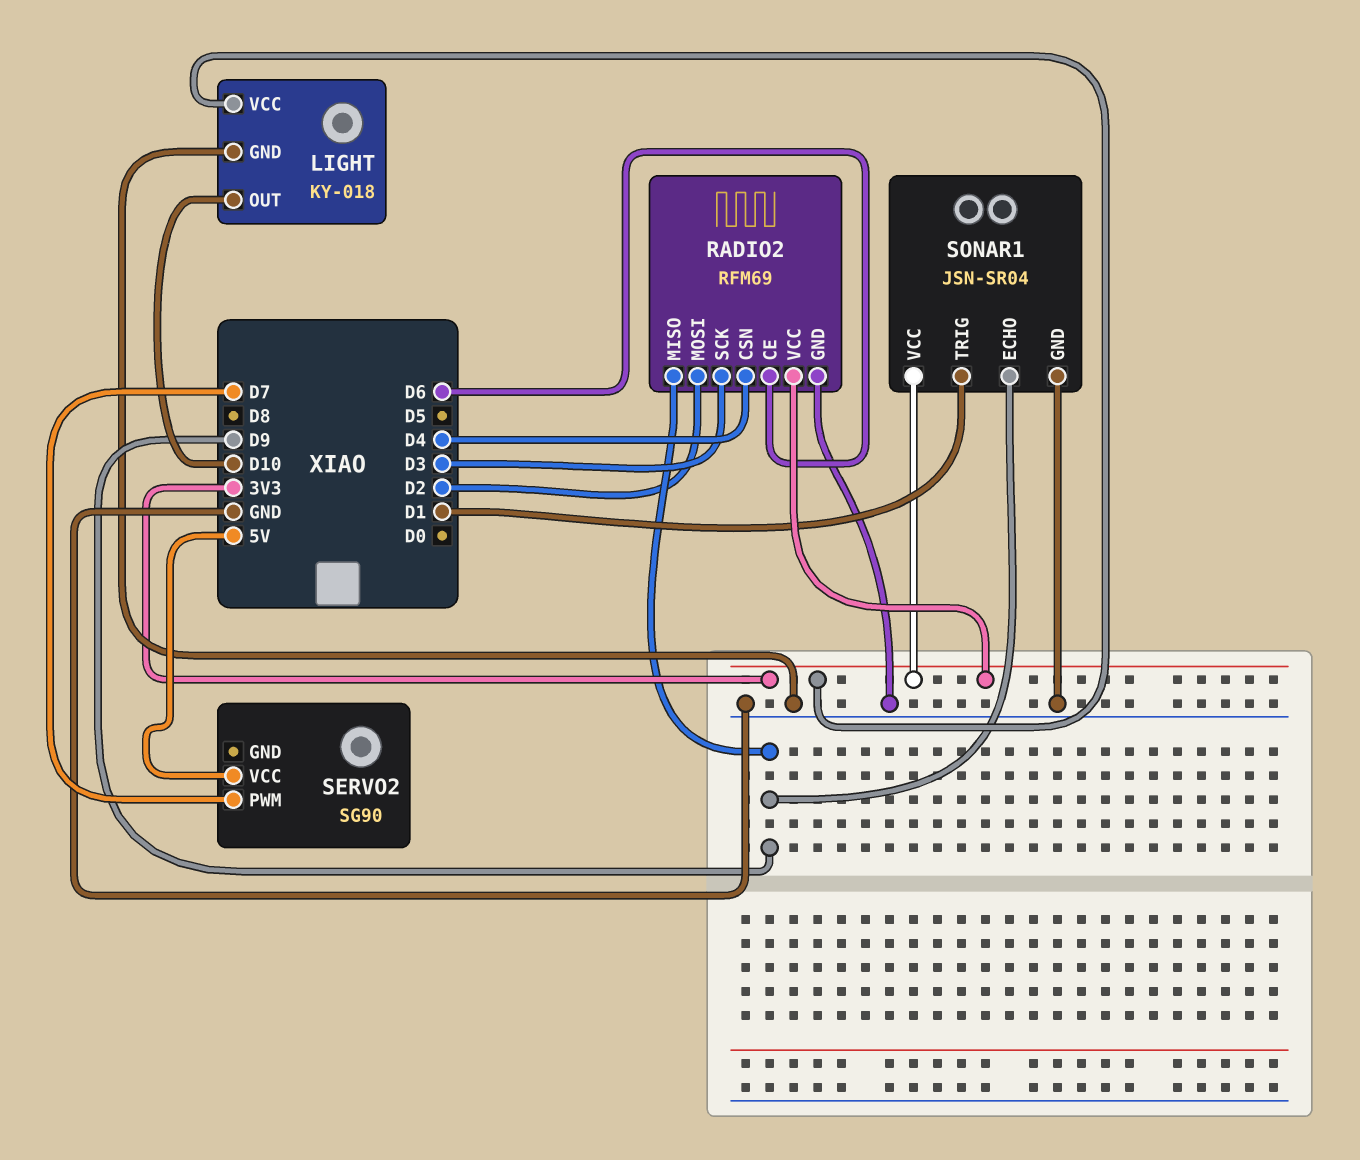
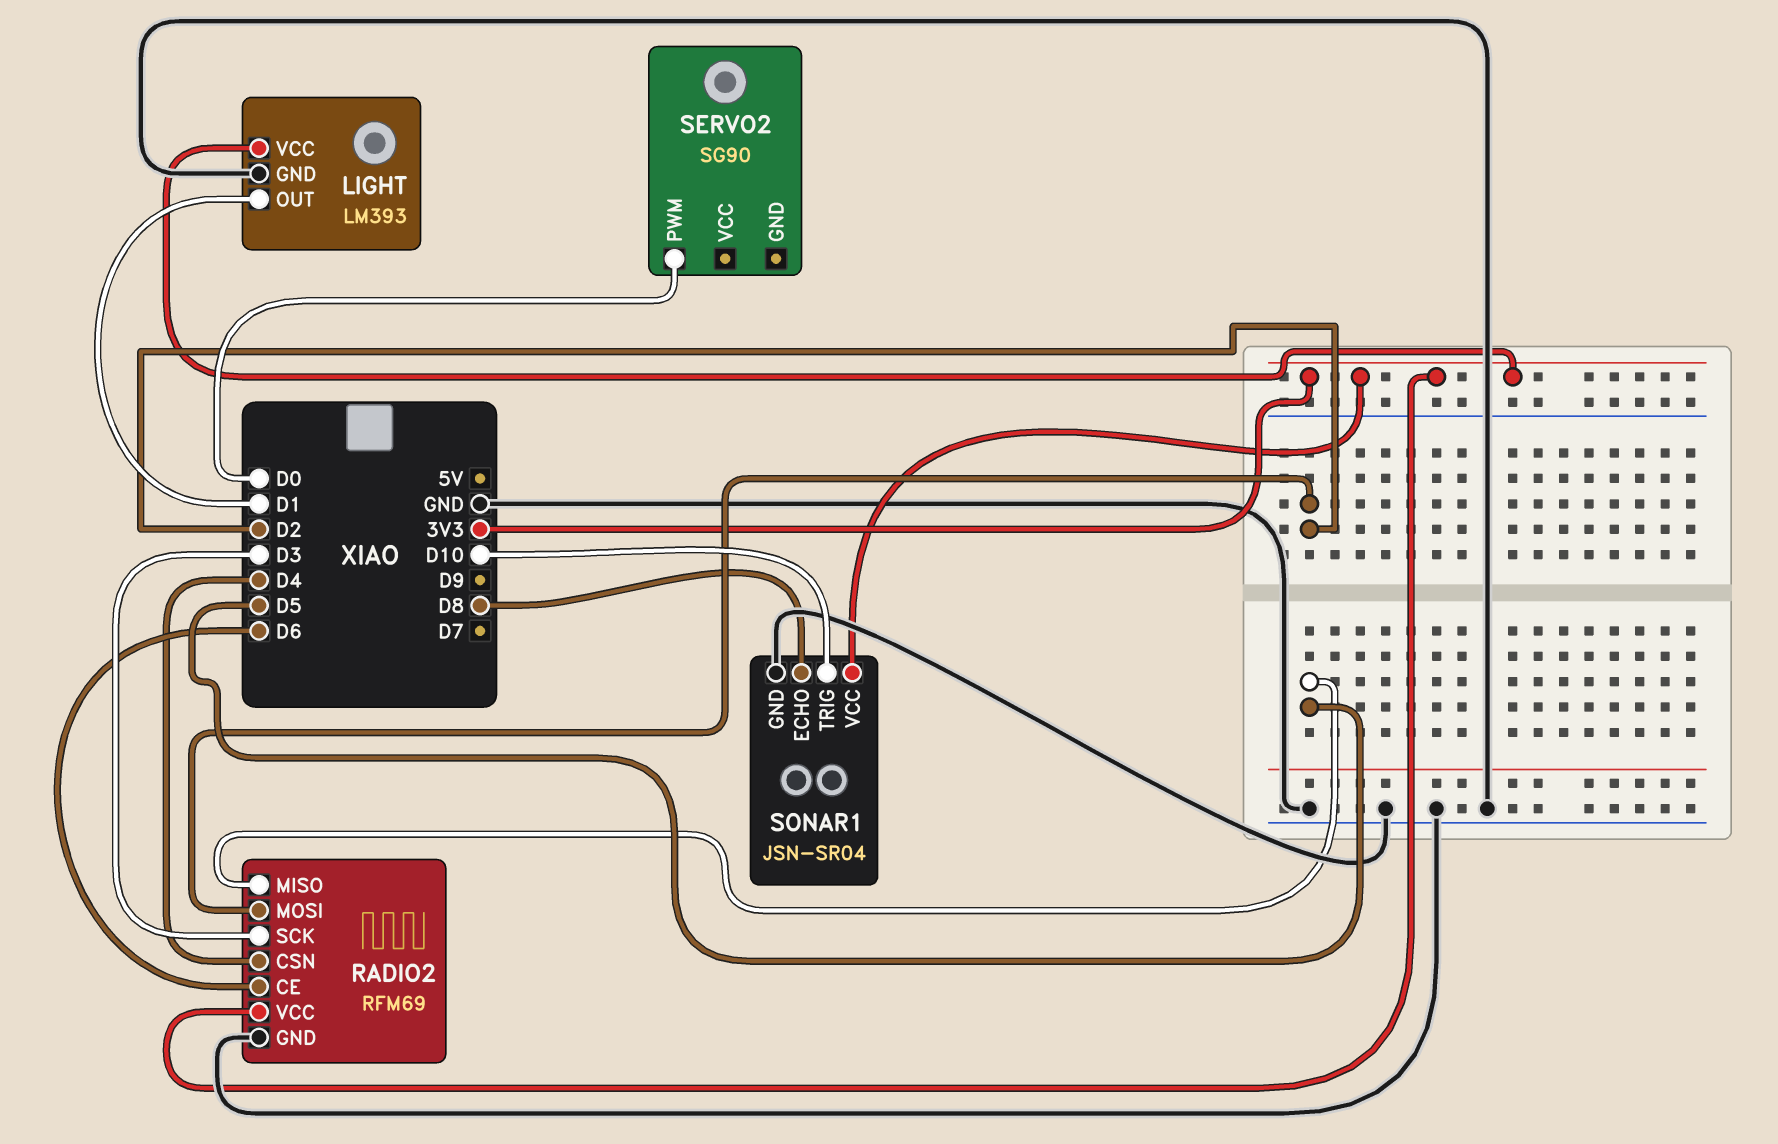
LIGHT: KY-018 -> LM393
LIGHT pin OUT: D10 -> D1
RADIO2 pin MISO: D9 -> D5
SERVO2 pin PWM: D7 -> D0
SERVO2 pin VCC: 5V -> none
SONAR1 pin ECHO: D9 -> D8
SONAR1 pin TRIG: D1 -> D10

